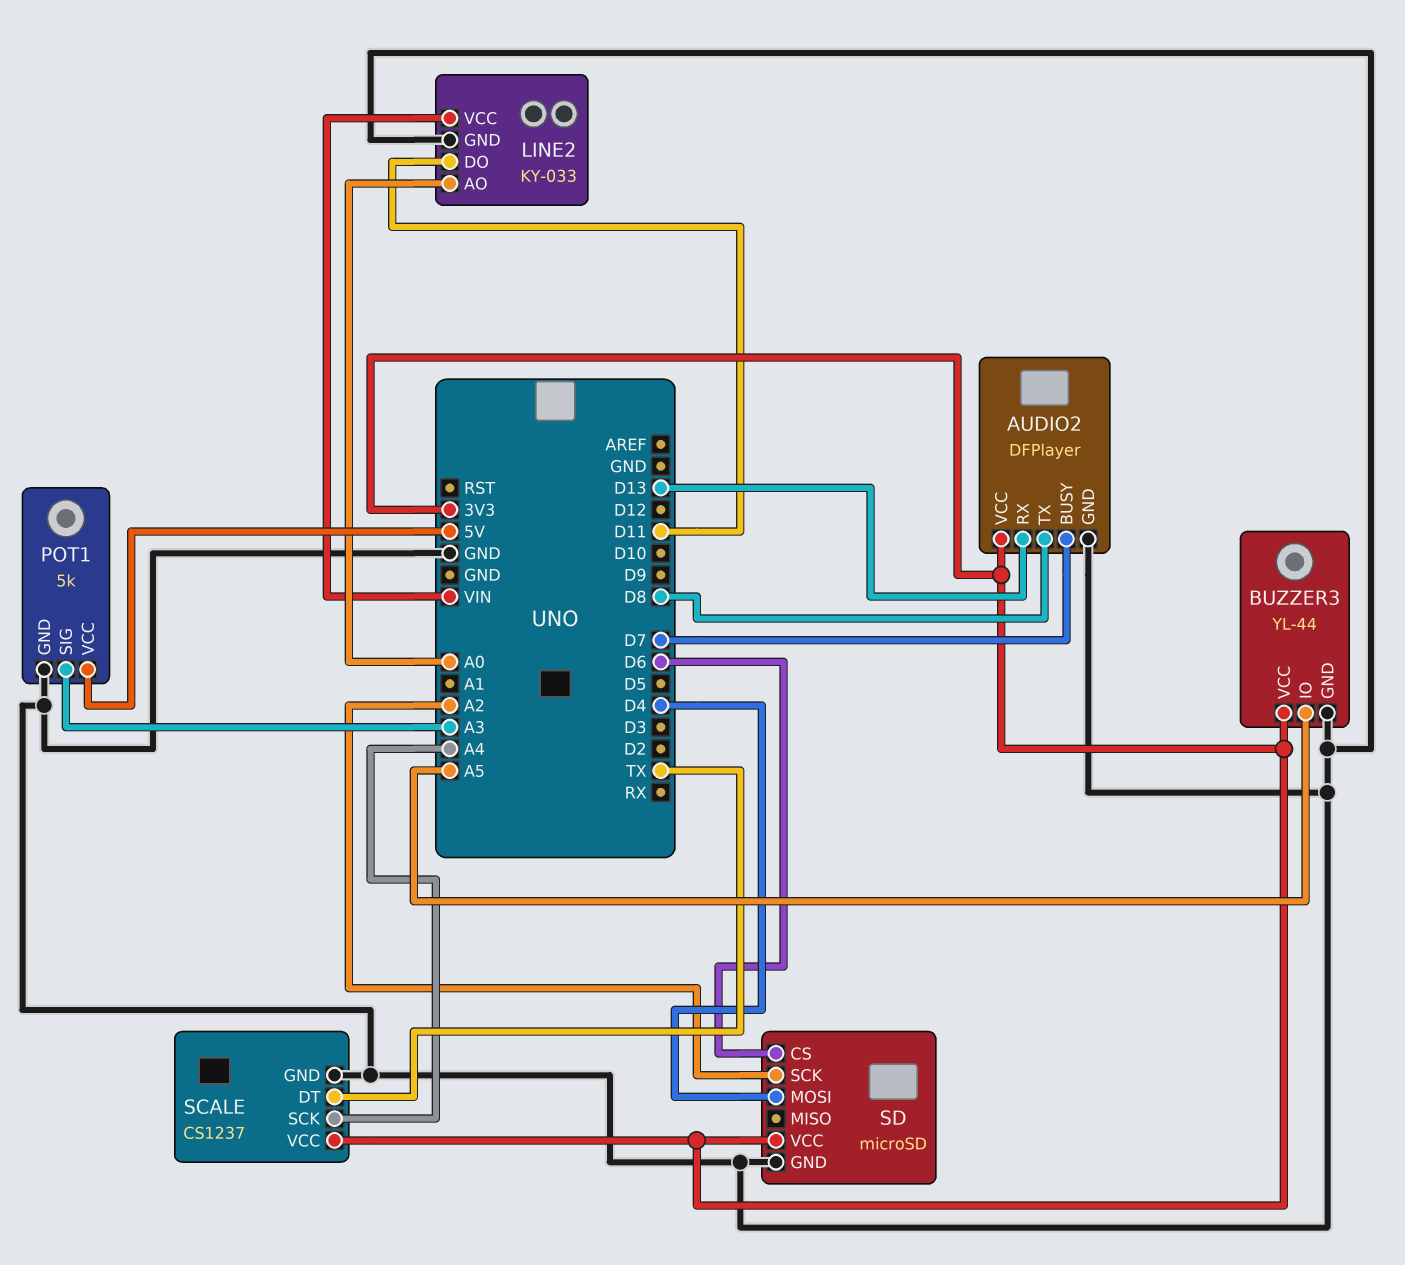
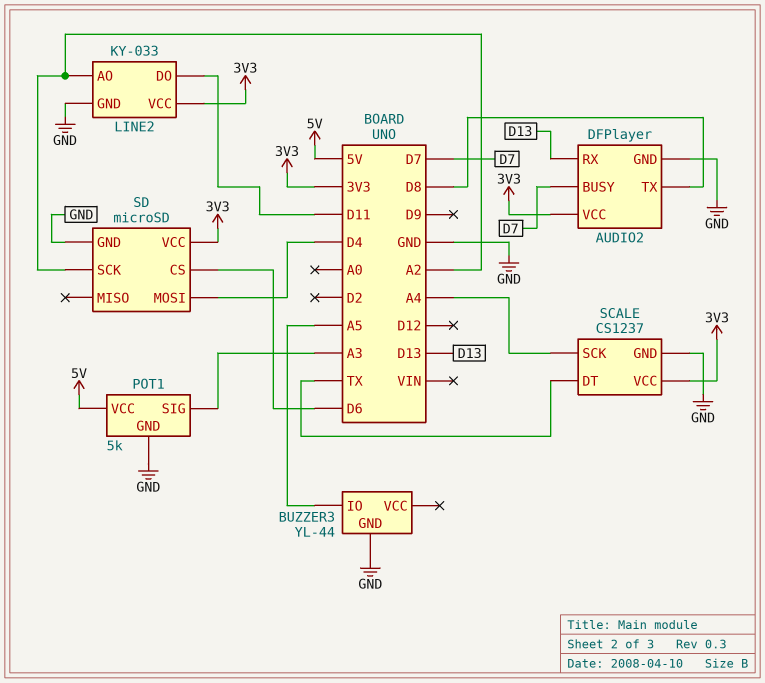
BUZZER3 pin VCC: 3V3 -> none
LINE2 pin AO: A0 -> A2
LINE2 pin VCC: VIN -> 3V3

